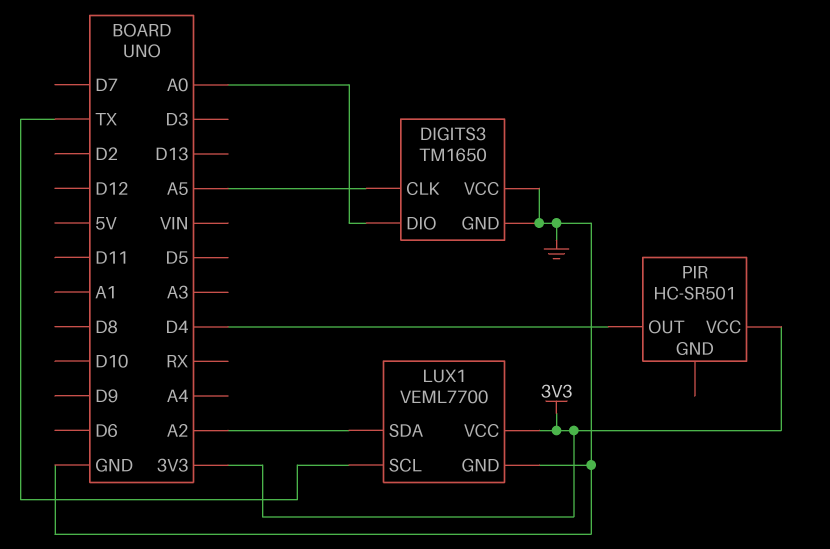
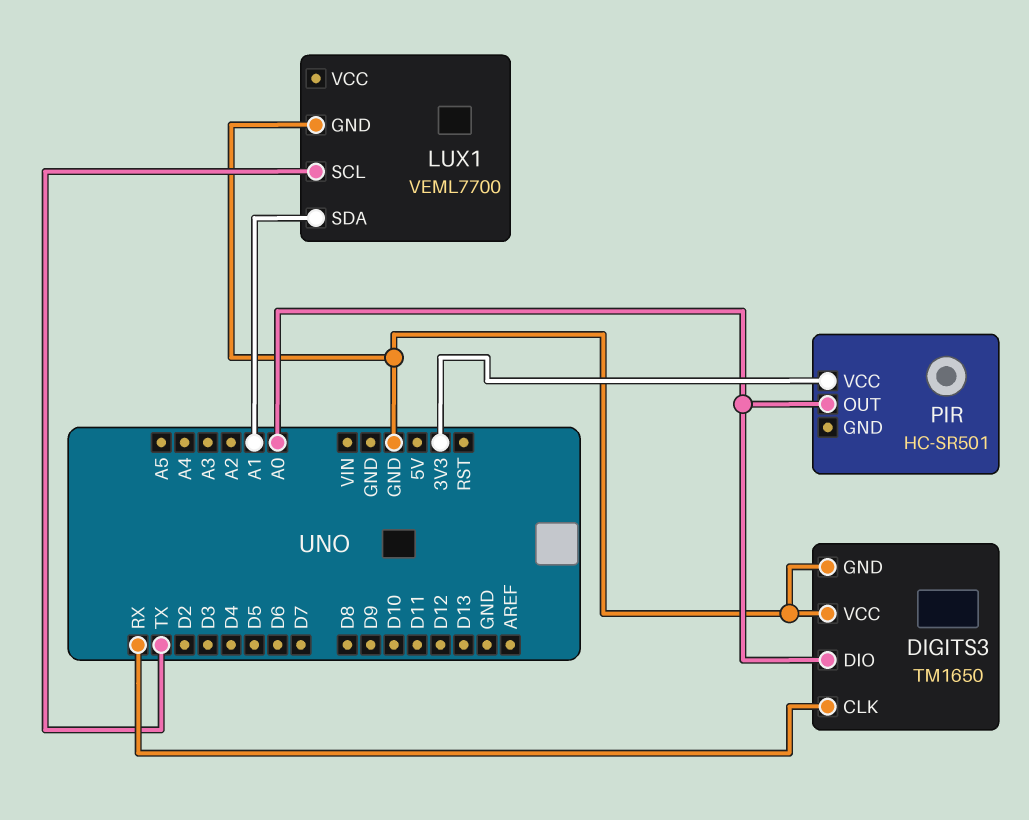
DIGITS3 pin CLK: A5 -> RX
LUX1 pin SDA: A2 -> A1
LUX1 pin VCC: 3V3 -> none
PIR pin OUT: D4 -> A0

